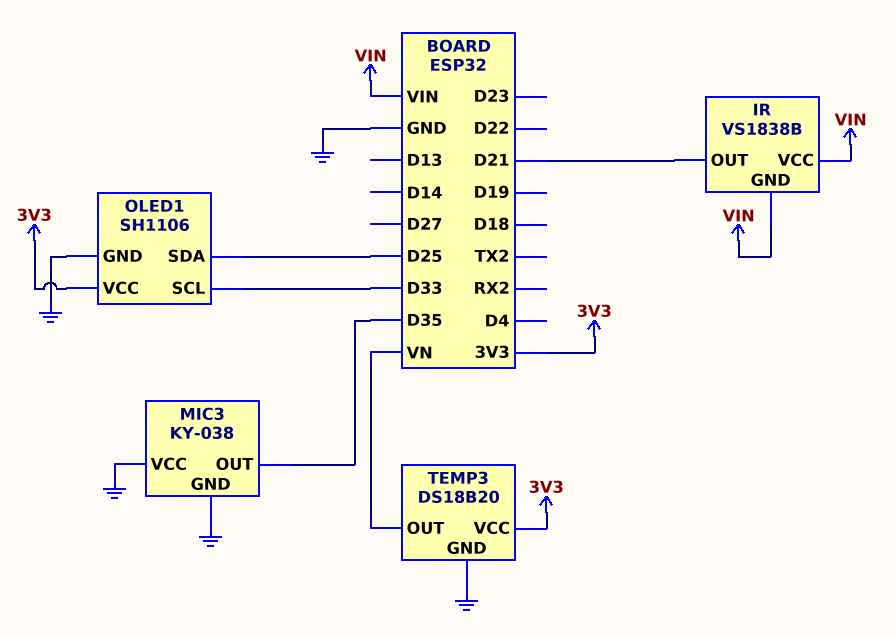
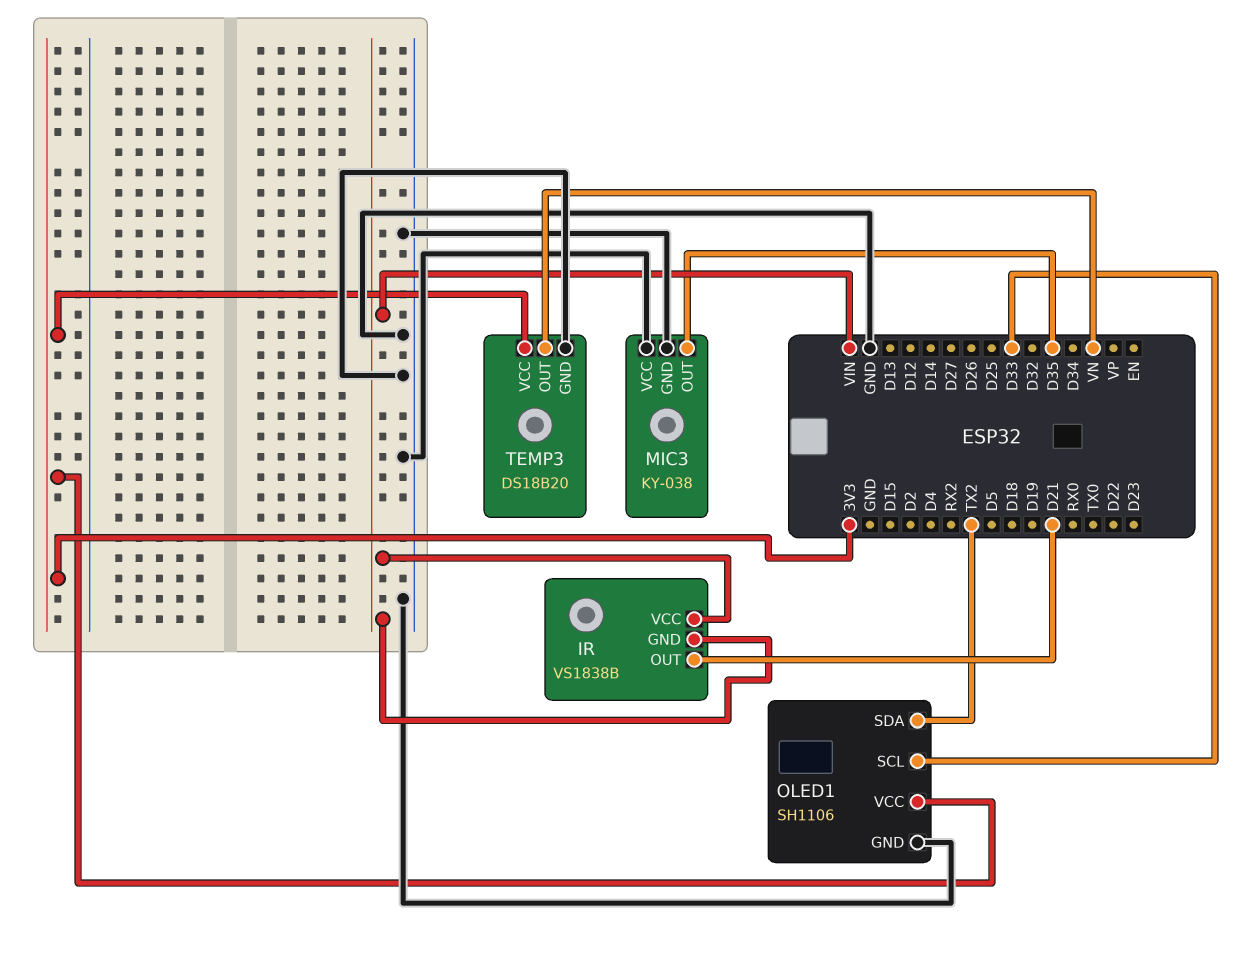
OLED1 pin SDA: D25 -> TX2

